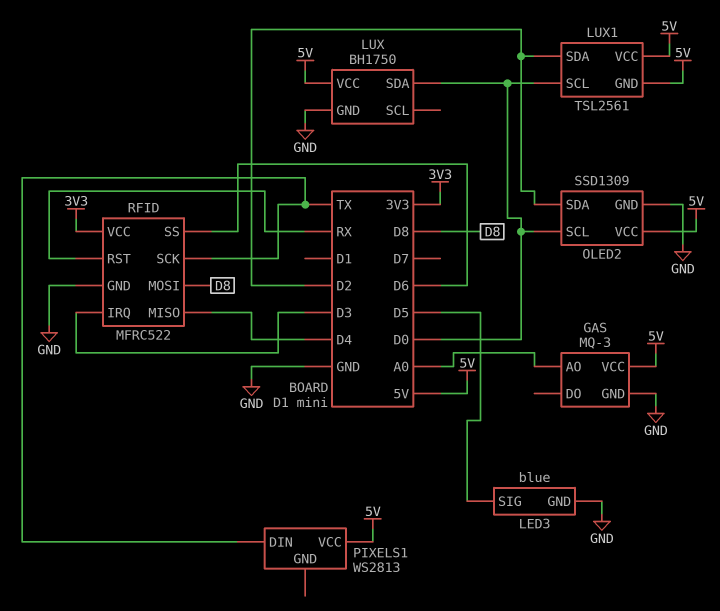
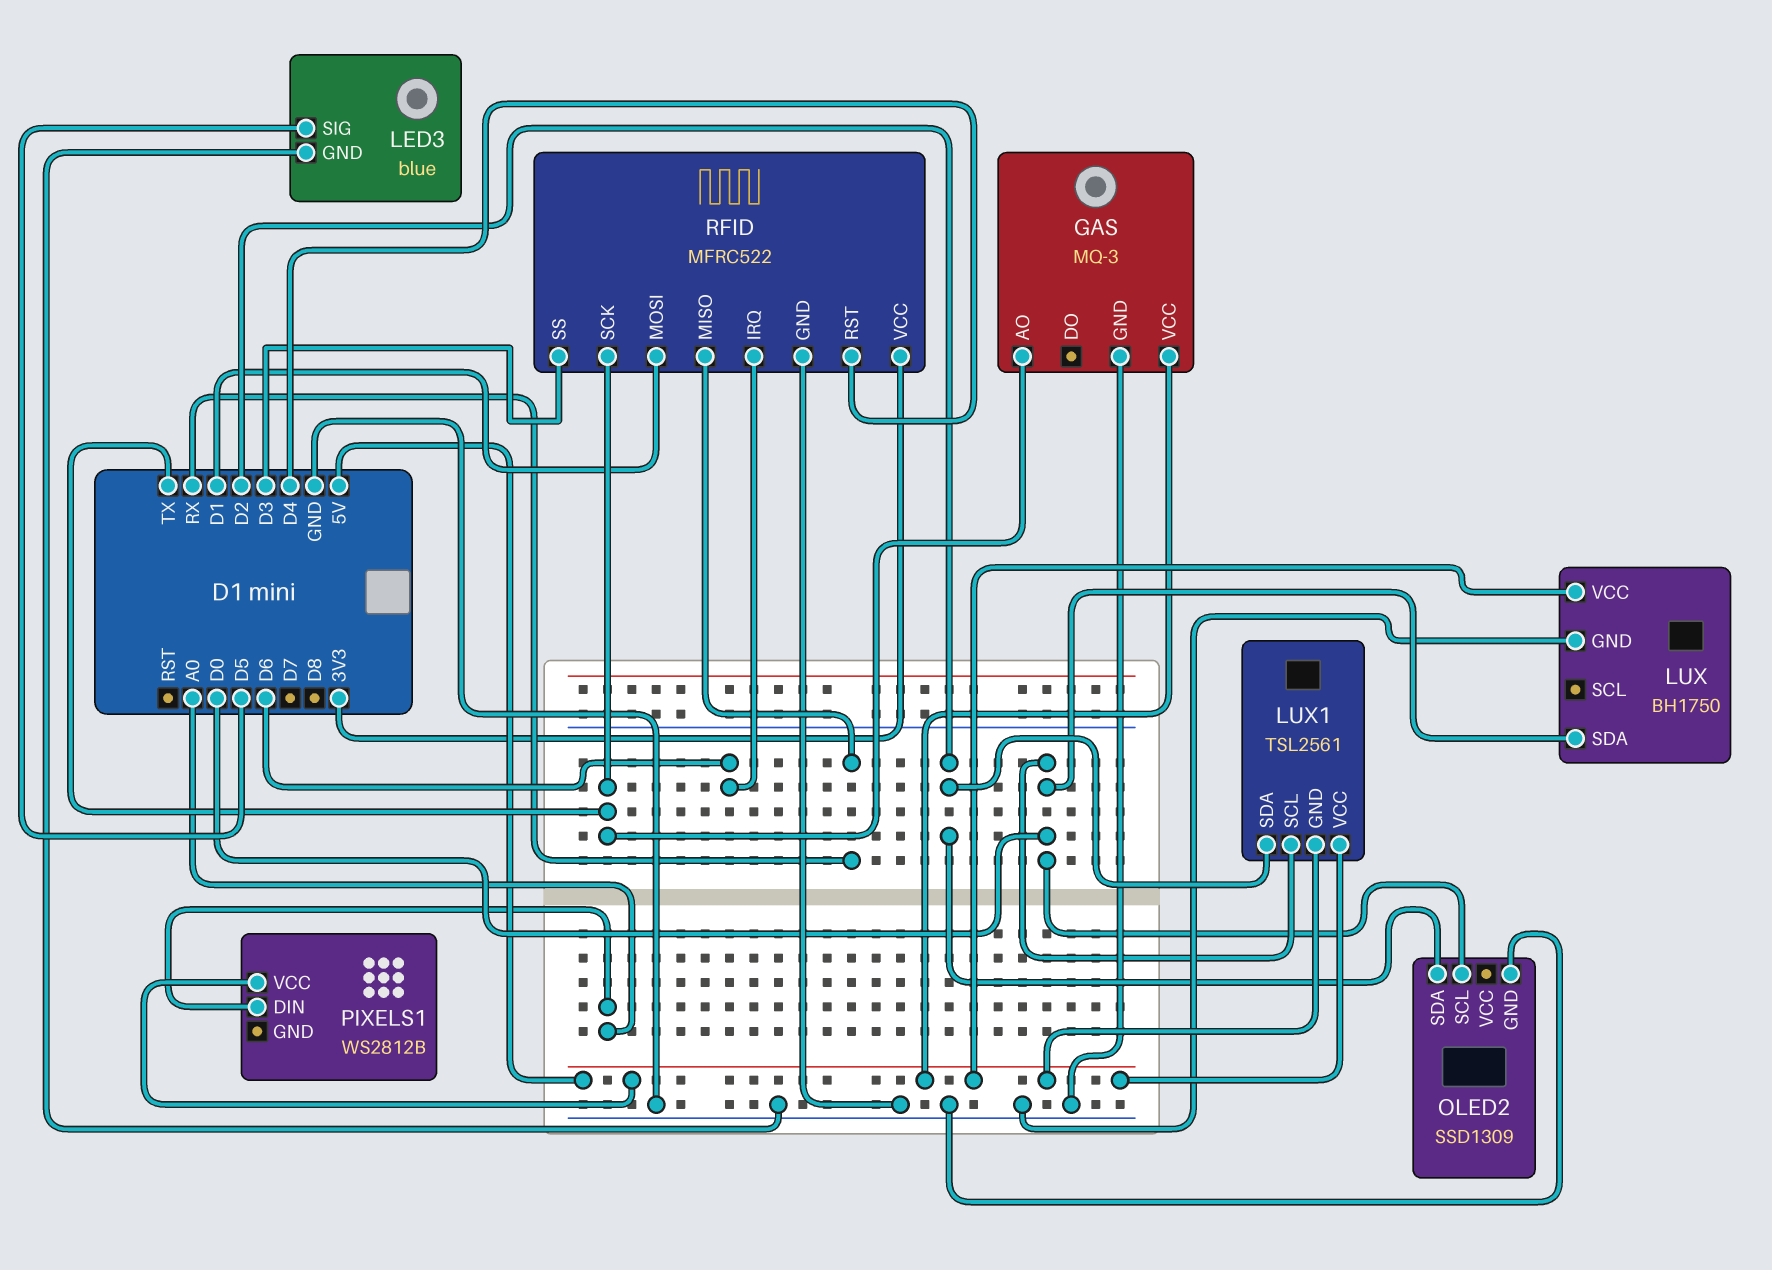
GAS pin AO: A0 -> TX
OLED2 pin VCC: 5V -> none
PIXELS1: WS2813 -> WS2812B
PIXELS1 pin DIN: TX -> A0
RFID pin IRQ: D3 -> D6
RFID pin MISO: D4 -> RX
RFID pin MOSI: D8 -> D1
RFID pin RST: RX -> D4
RFID pin SS: D6 -> D3

